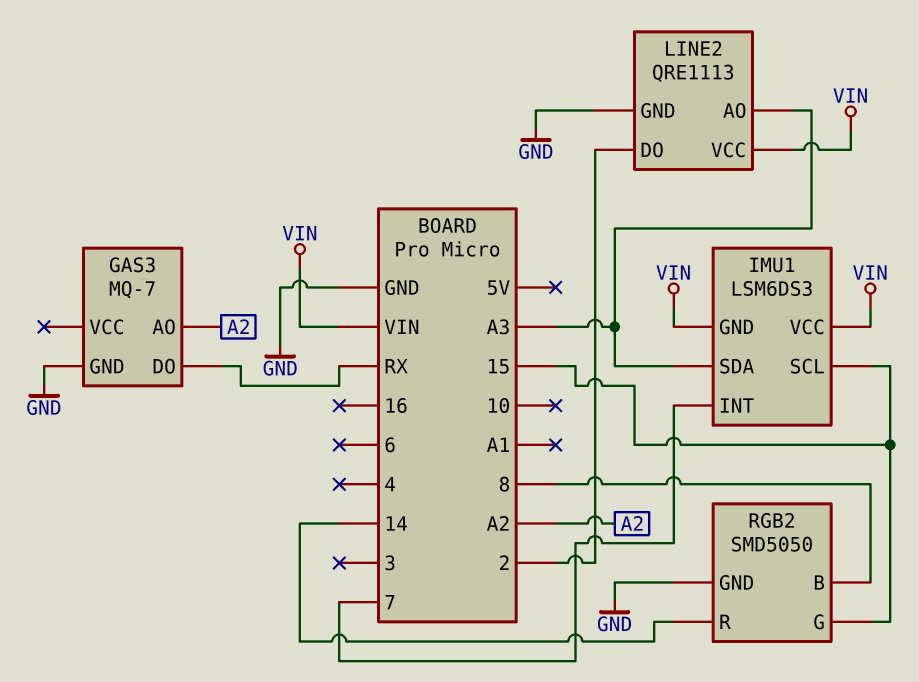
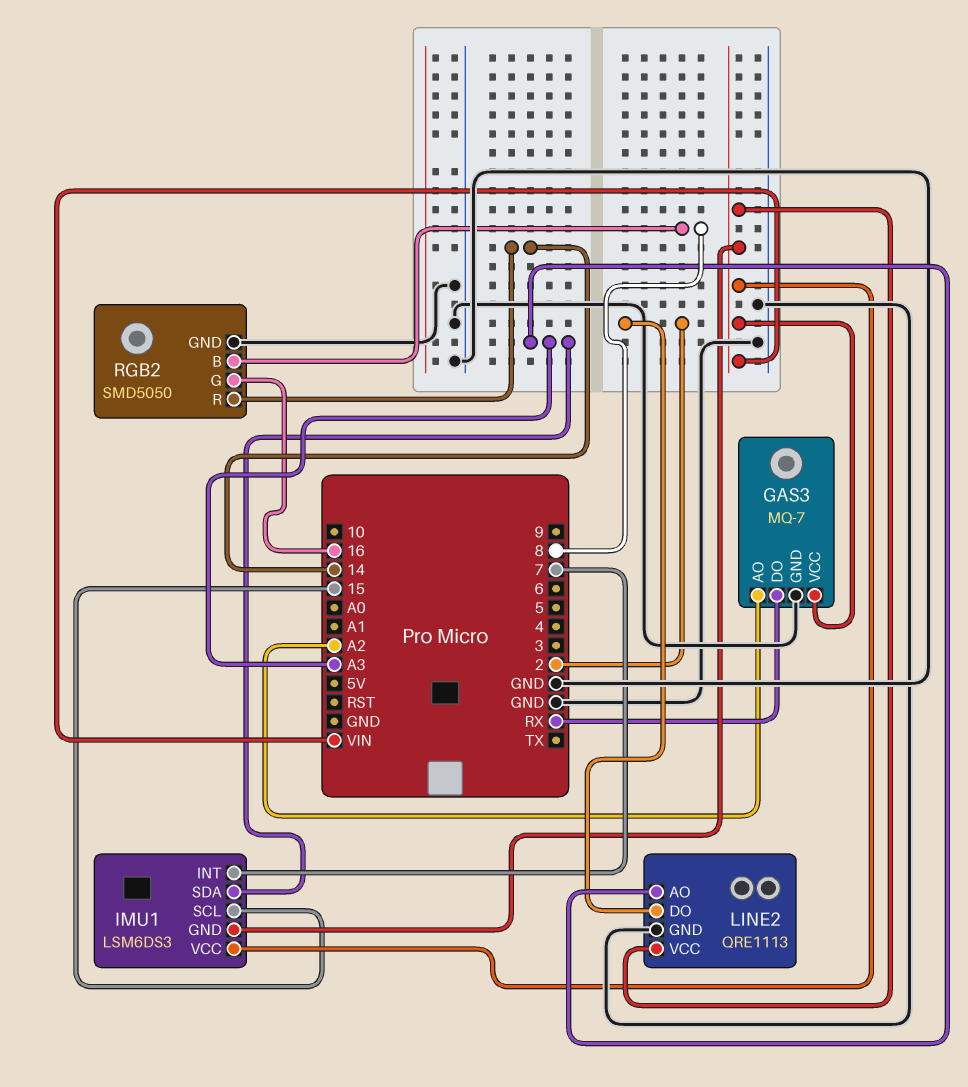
GAS3 pin VCC: none -> VIN
RGB2 pin G: 15 -> 16

